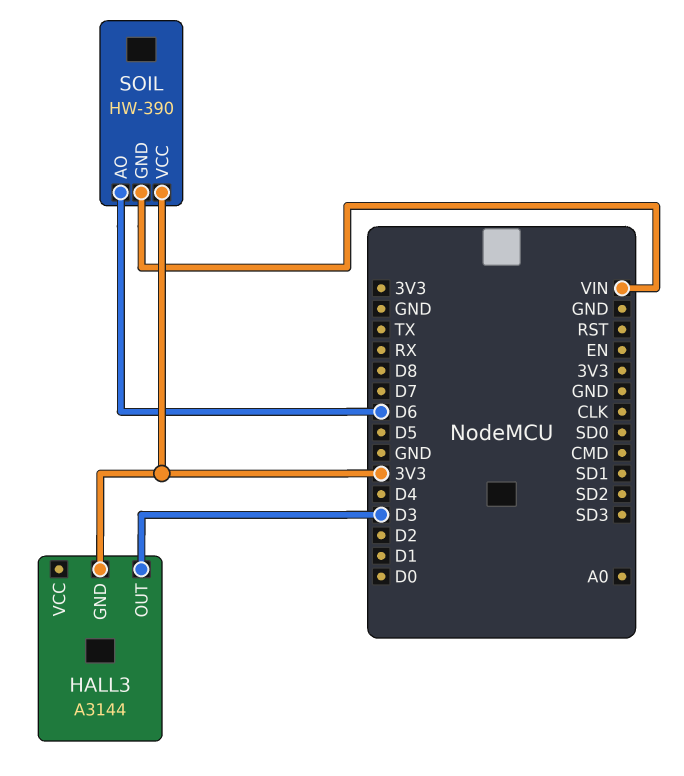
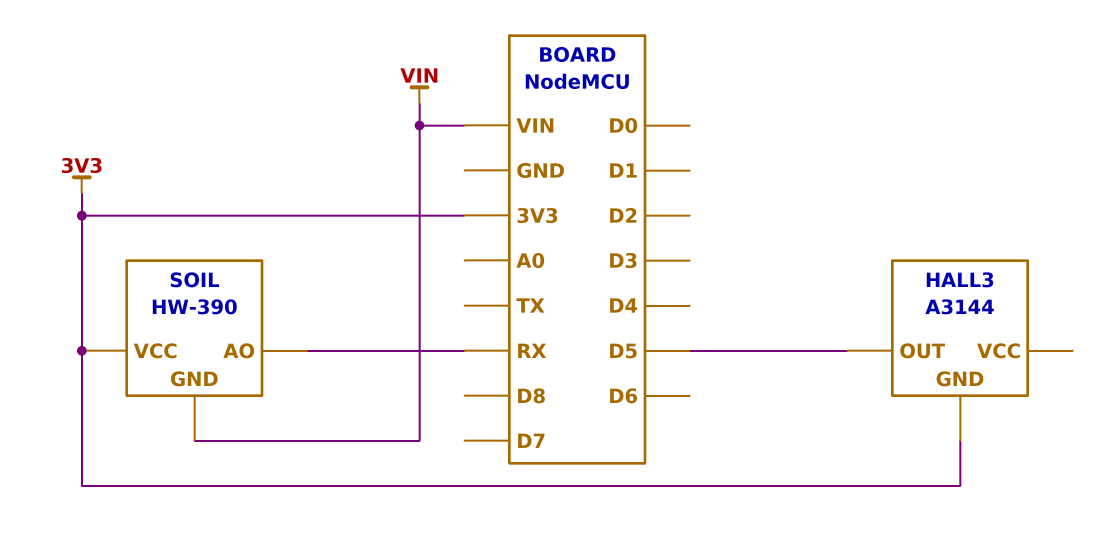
HALL3 pin OUT: D3 -> D5
SOIL pin AO: D6 -> RX

